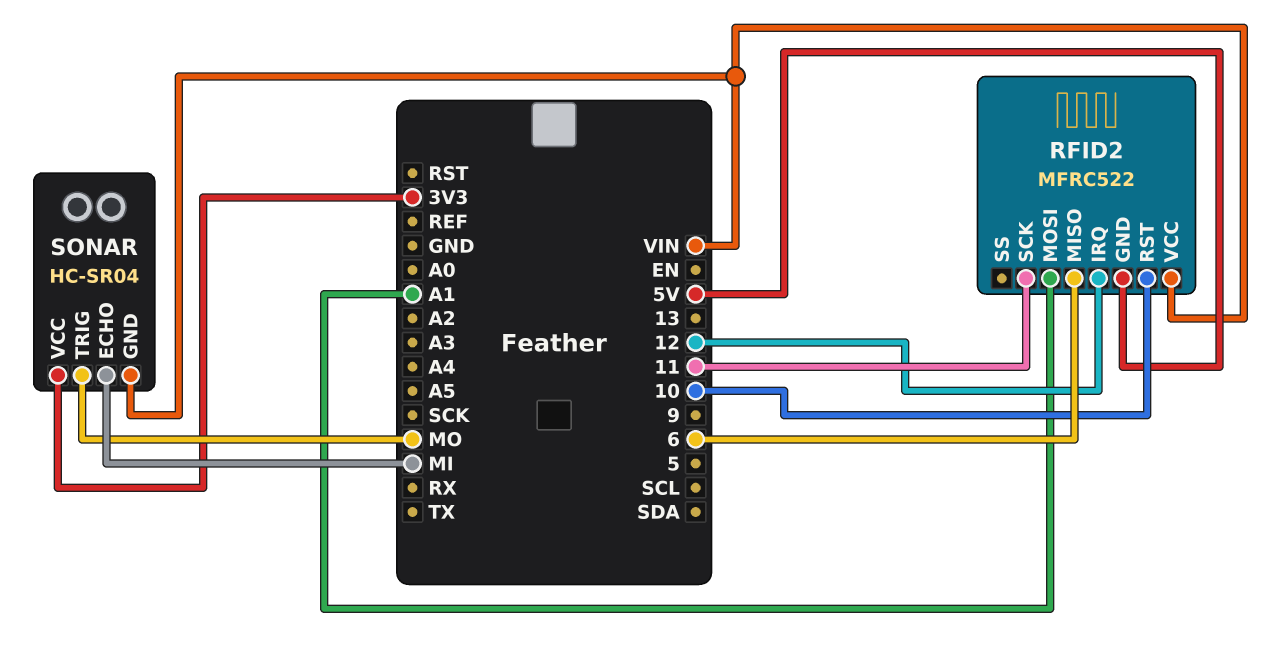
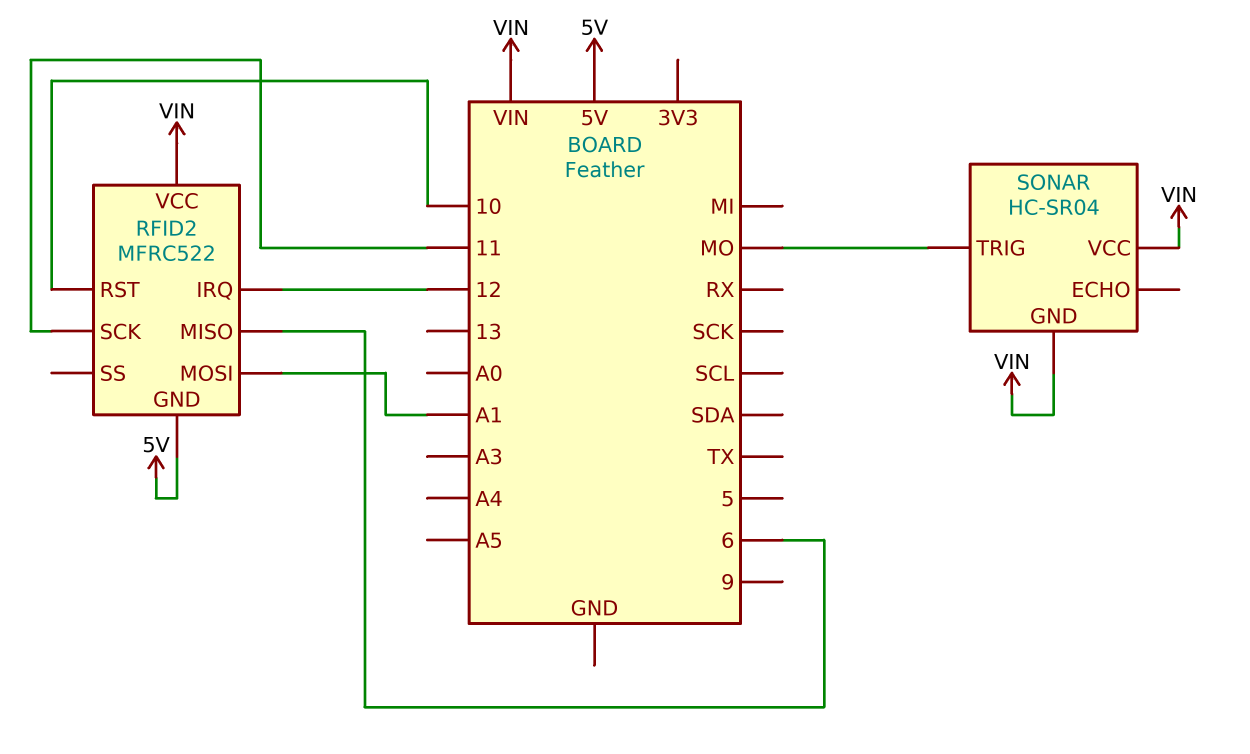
SONAR pin ECHO: MI -> none
SONAR pin VCC: 3V3 -> VIN

